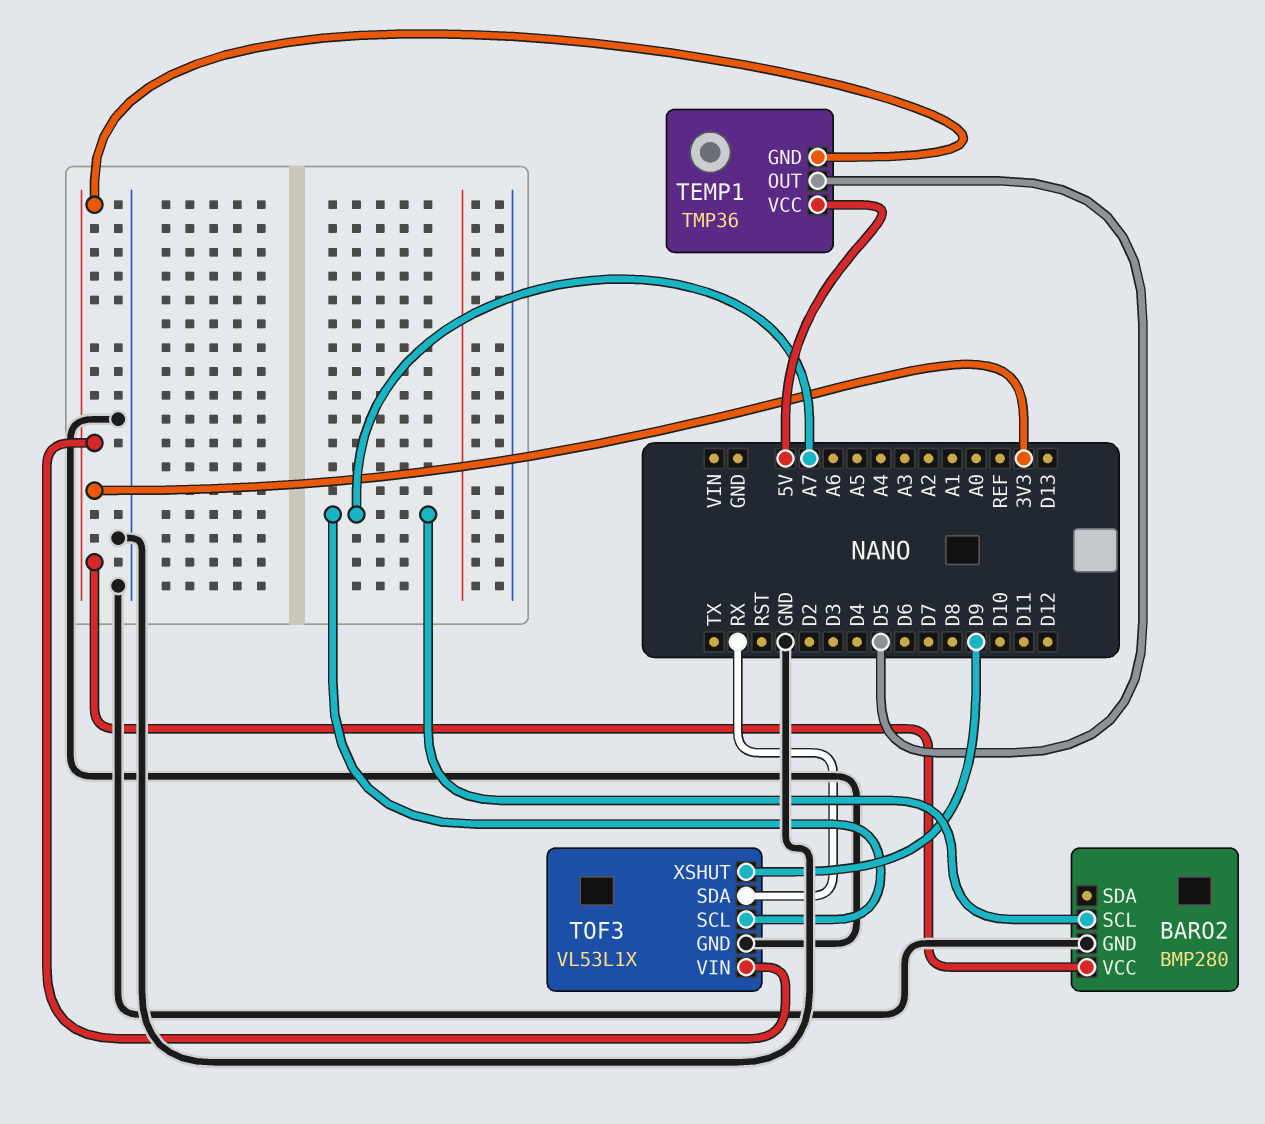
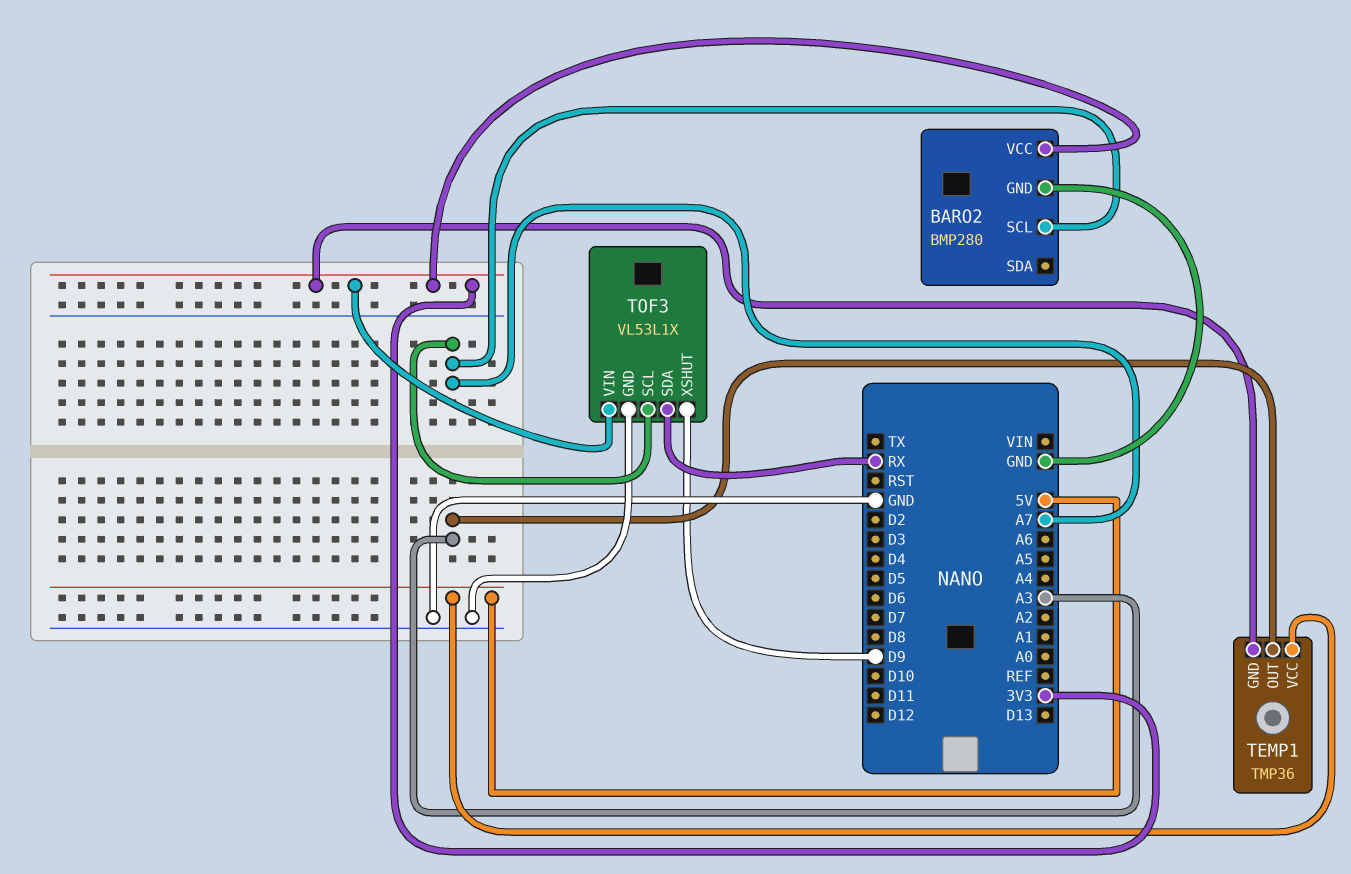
TEMP1 pin OUT: D5 -> A3

